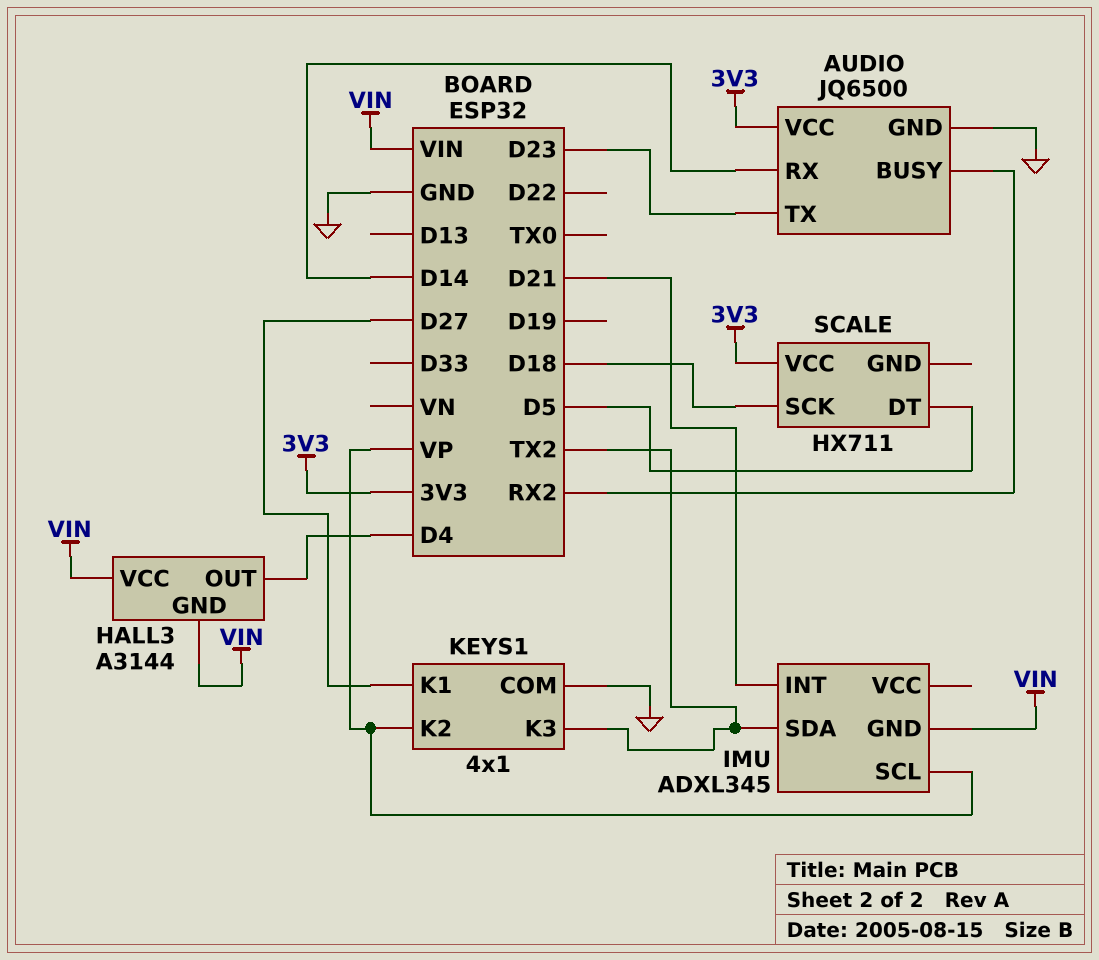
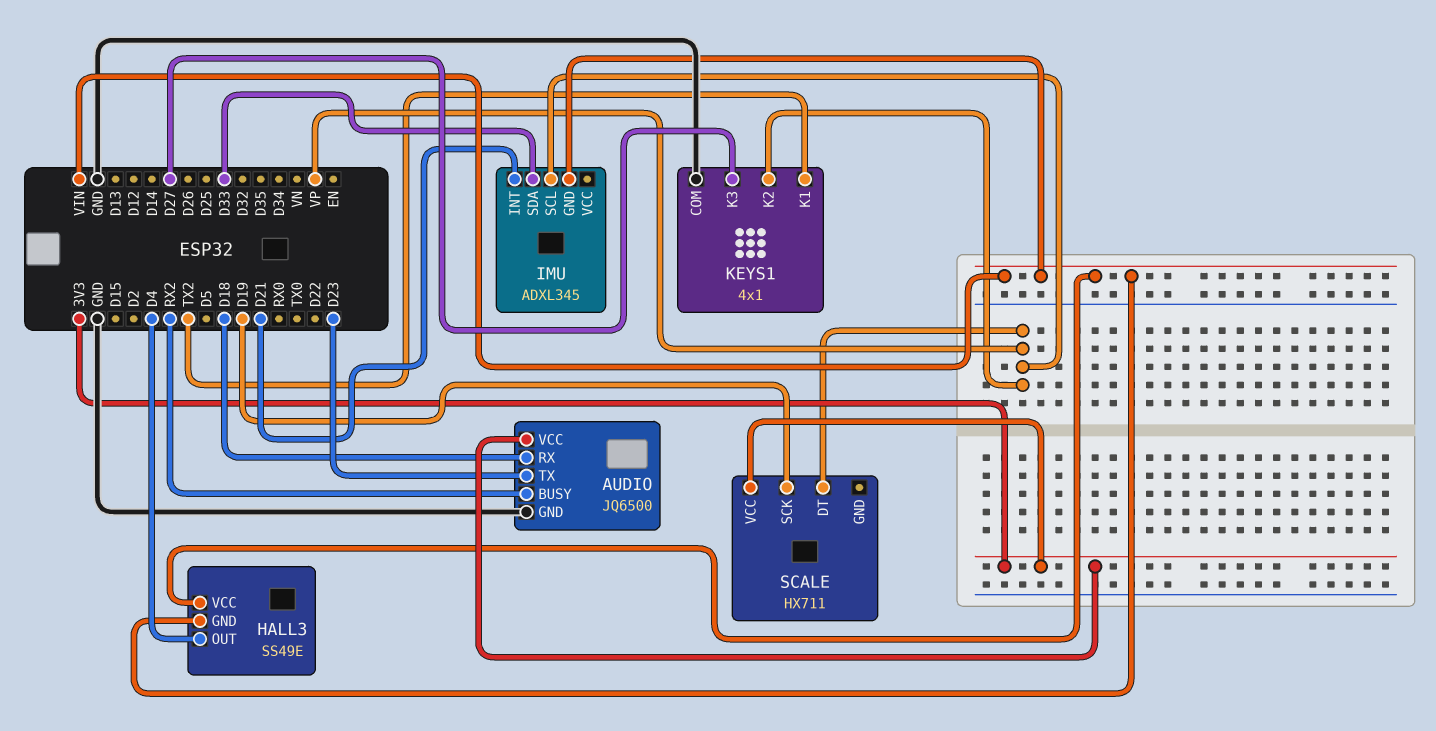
AUDIO pin RX: D14 -> D18
HALL3: A3144 -> SS49E
IMU pin SDA: TX2 -> D33
KEYS1 pin K1: D27 -> TX2
KEYS1 pin K3: TX2 -> D27
SCALE pin DT: D5 -> VP
SCALE pin SCK: D18 -> D19

